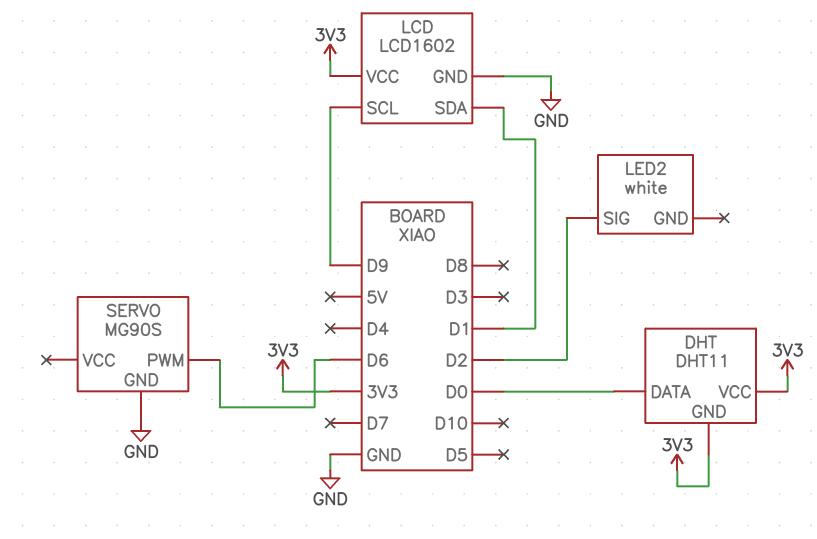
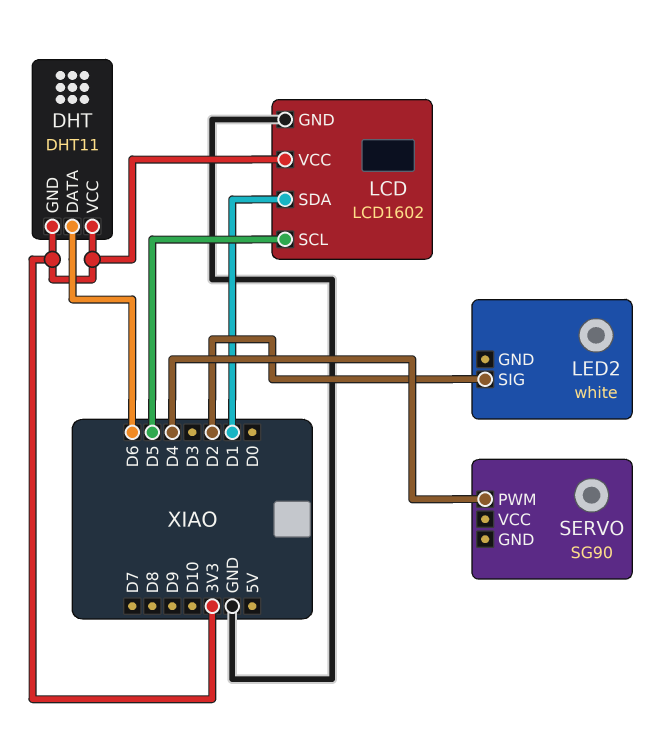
DHT pin DATA: D0 -> D6
LCD pin SCL: D9 -> D5
SERVO: MG90S -> SG90
SERVO pin GND: GND -> none
SERVO pin PWM: D6 -> D4

